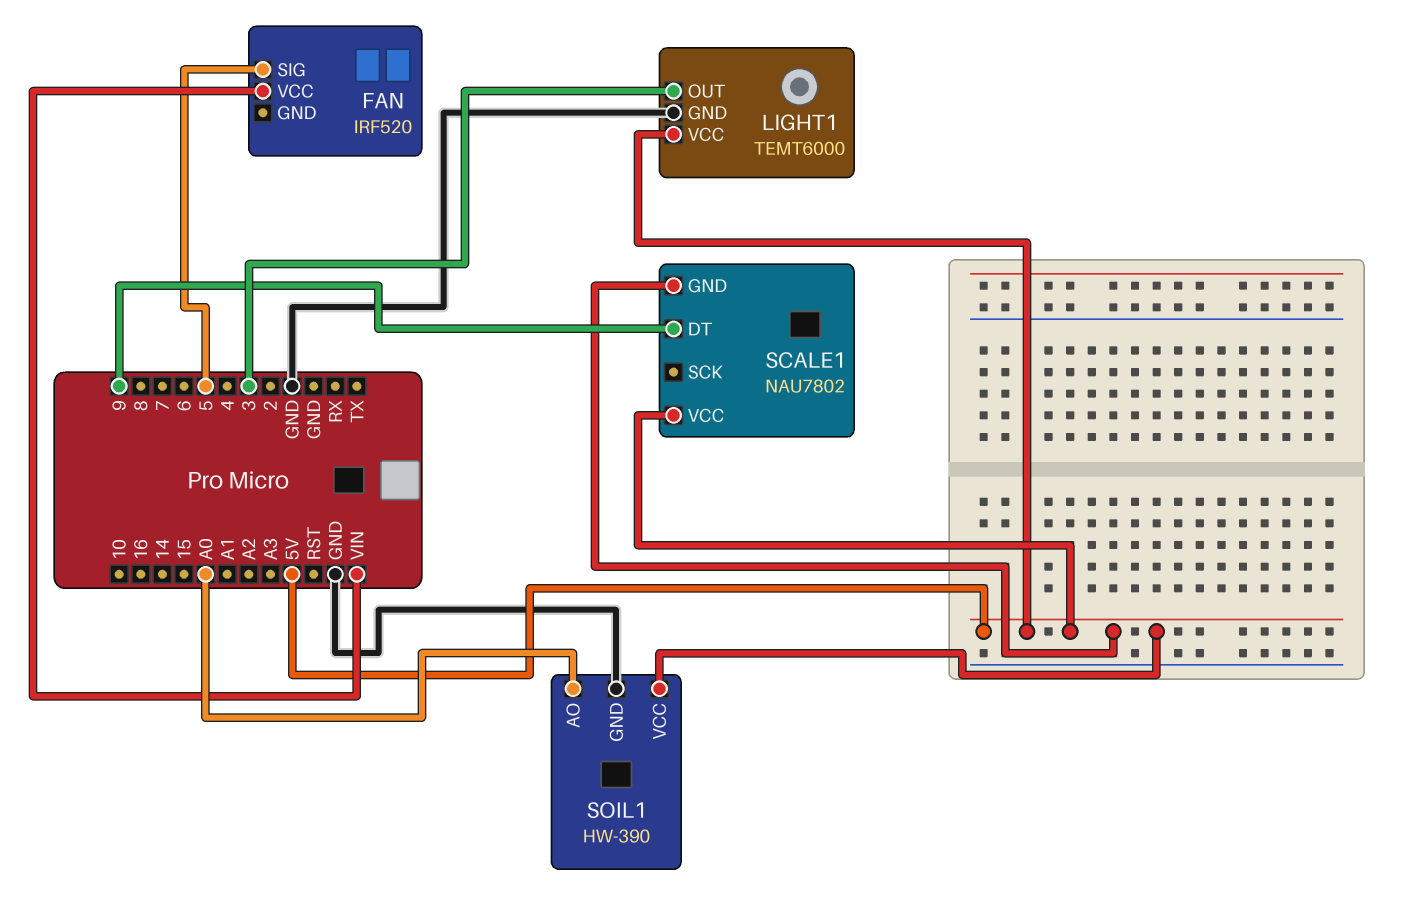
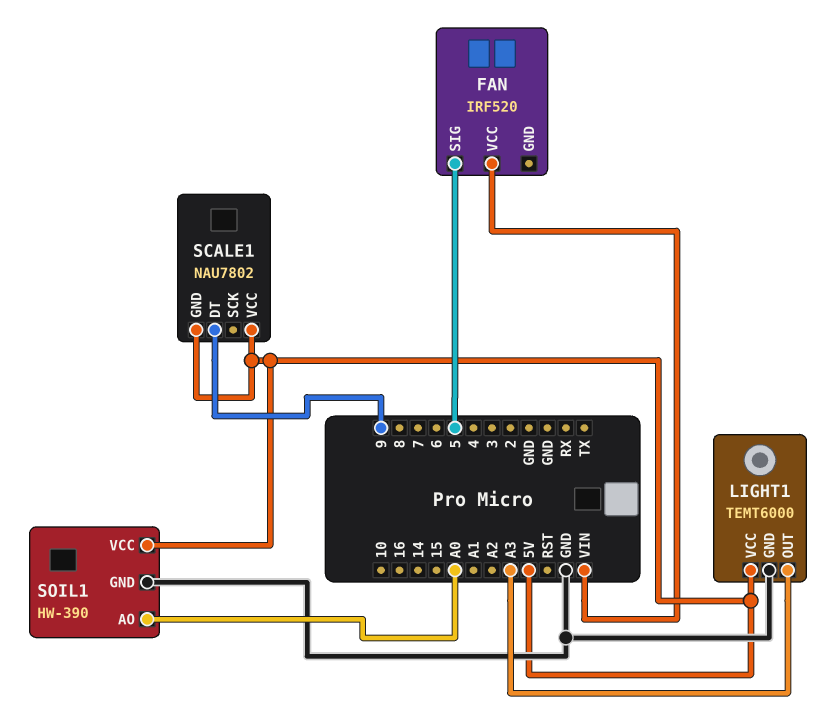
LIGHT1 pin OUT: 3 -> A3

